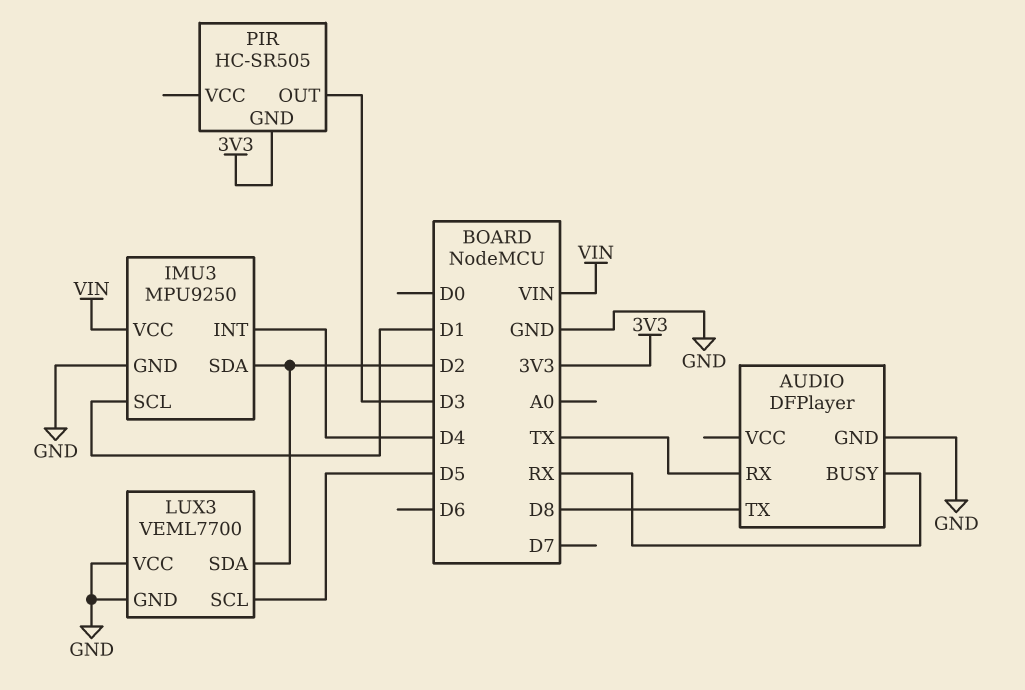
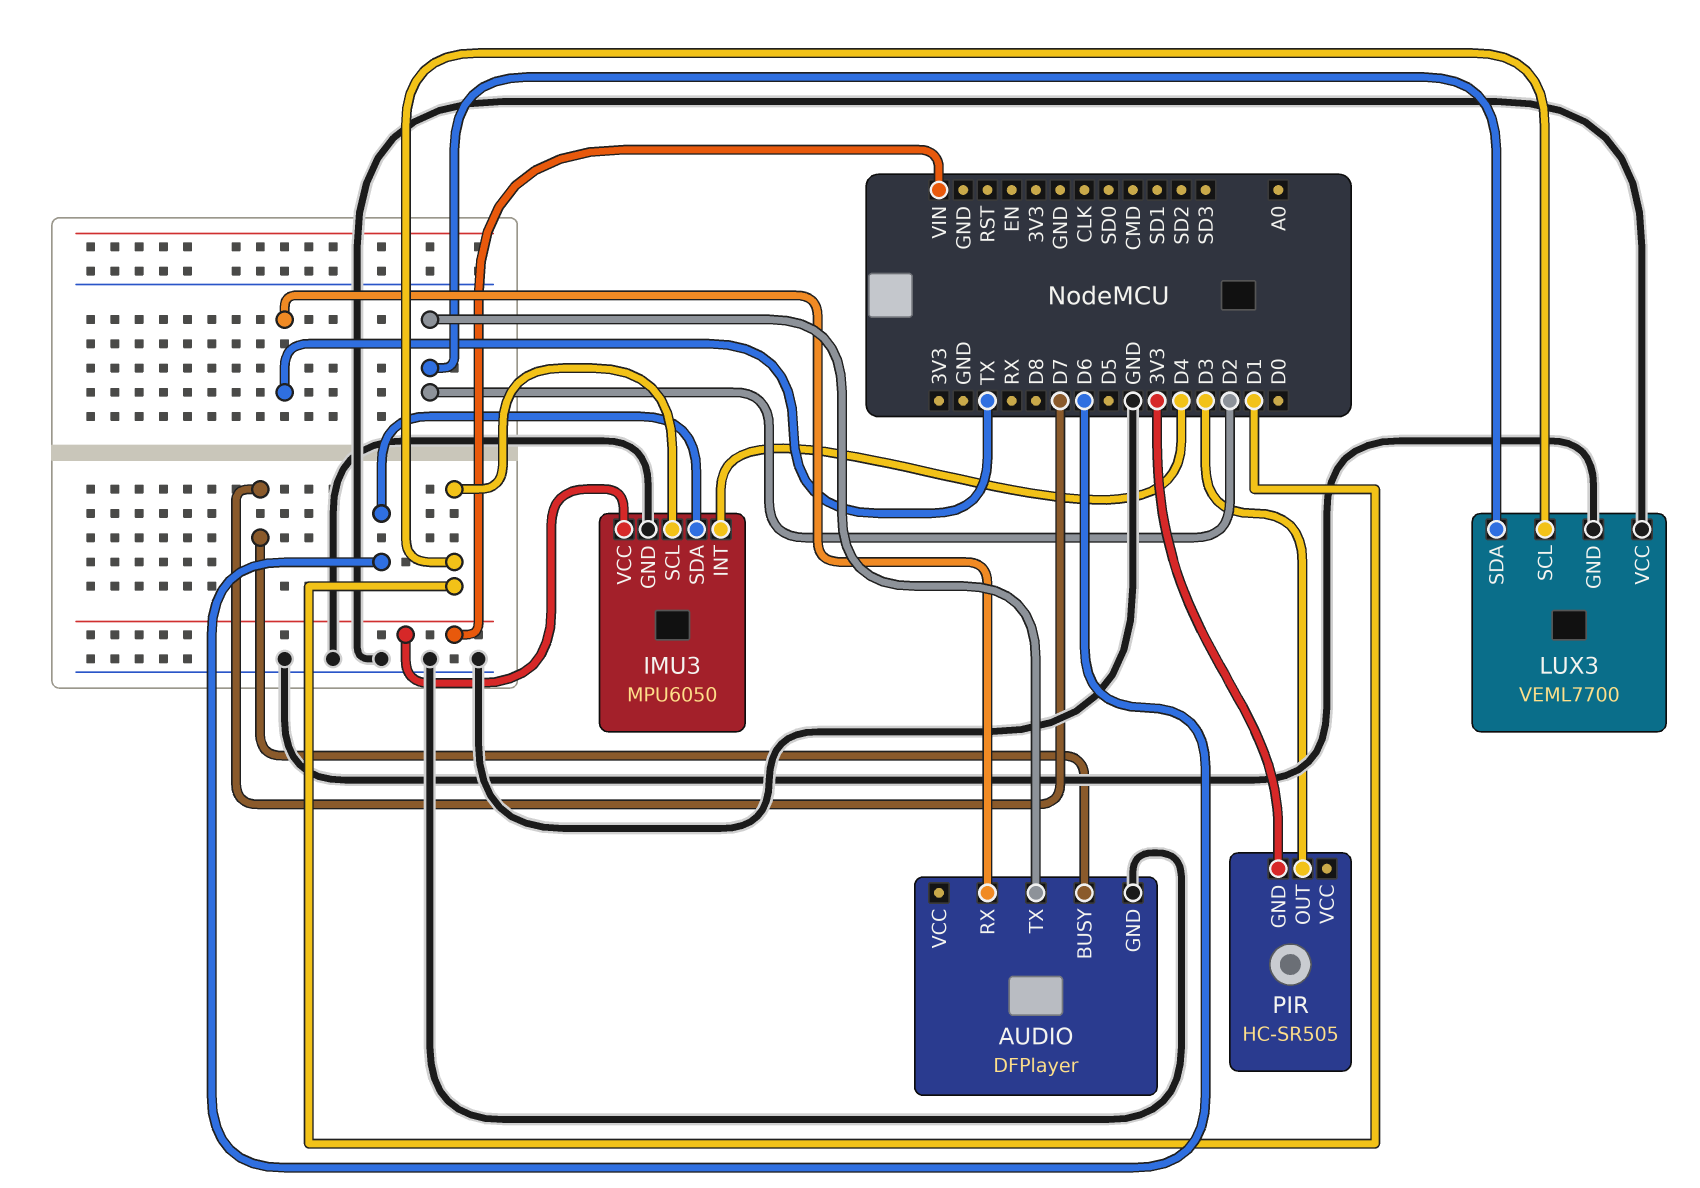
AUDIO pin BUSY: RX -> D7
AUDIO pin TX: D8 -> D2
IMU3: MPU9250 -> MPU6050
IMU3 pin SDA: D2 -> D6
LUX3 pin SCL: D5 -> D1

